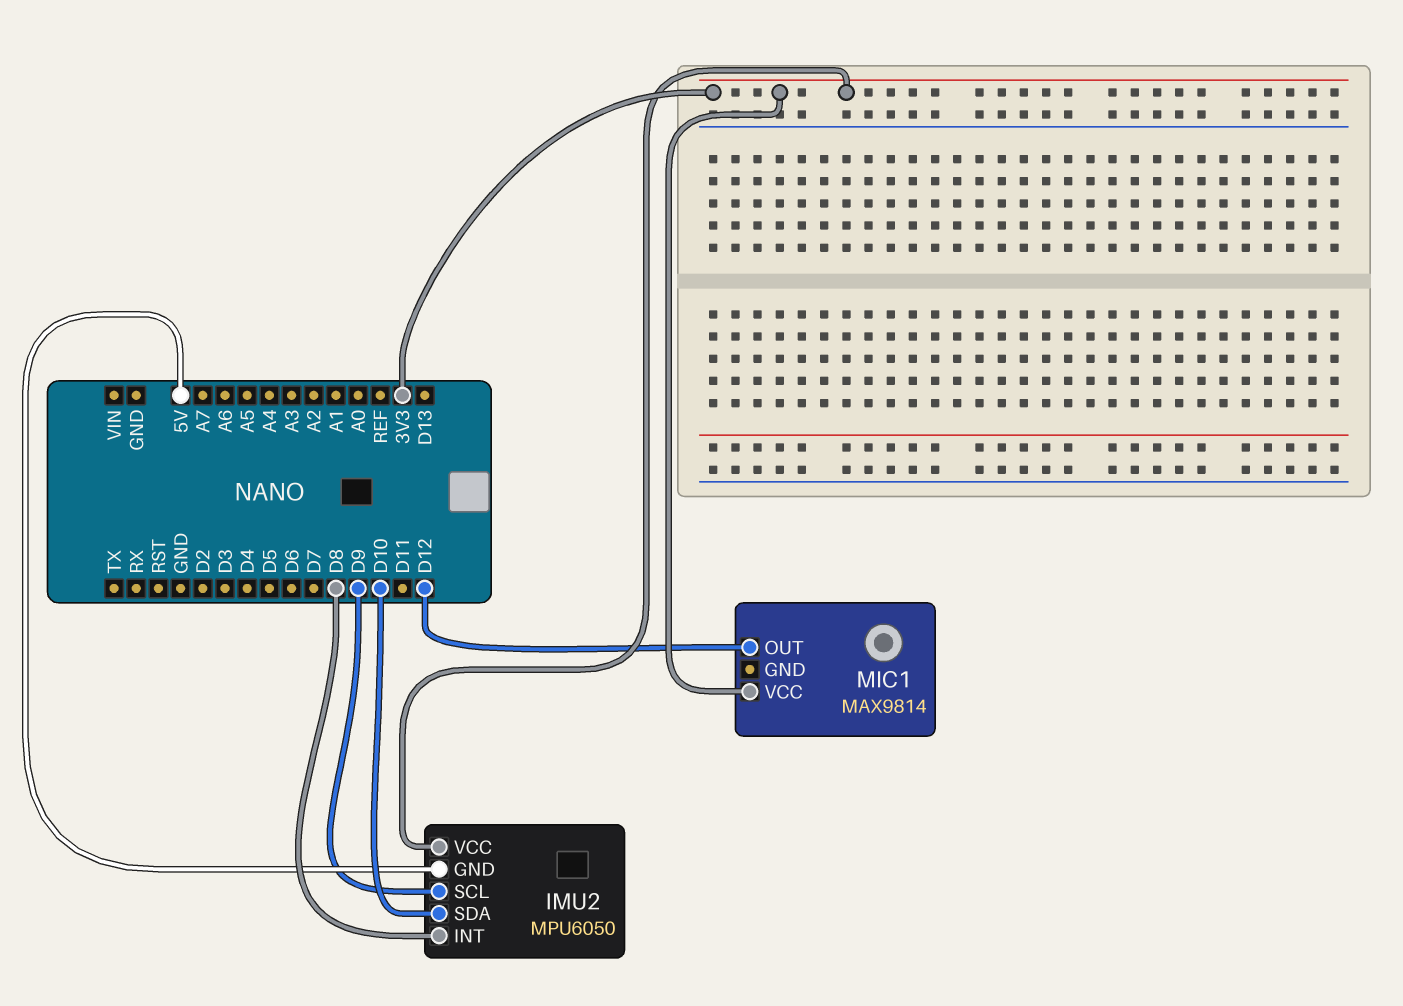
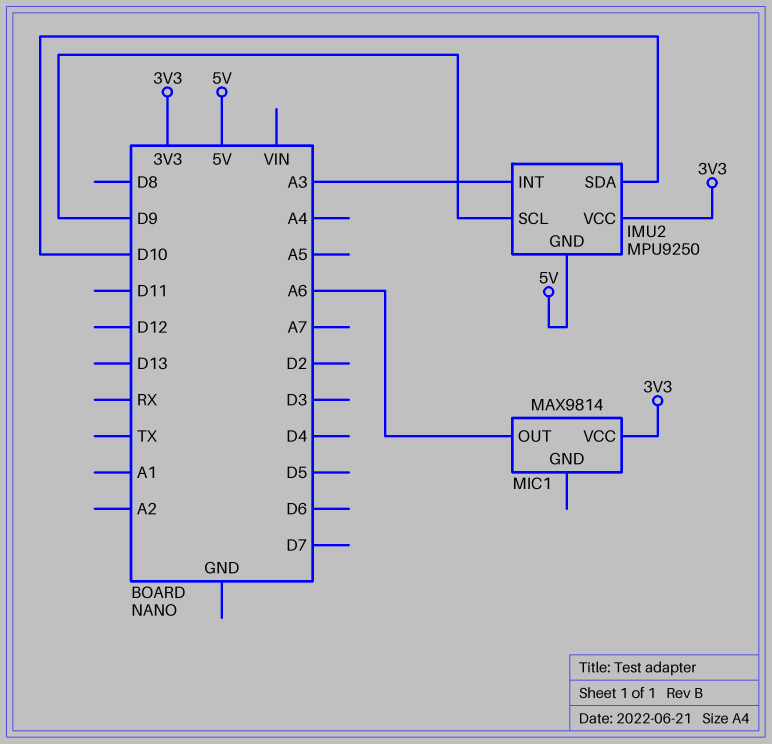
IMU2: MPU6050 -> MPU9250
IMU2 pin INT: D8 -> A3
MIC1 pin OUT: D12 -> A6

